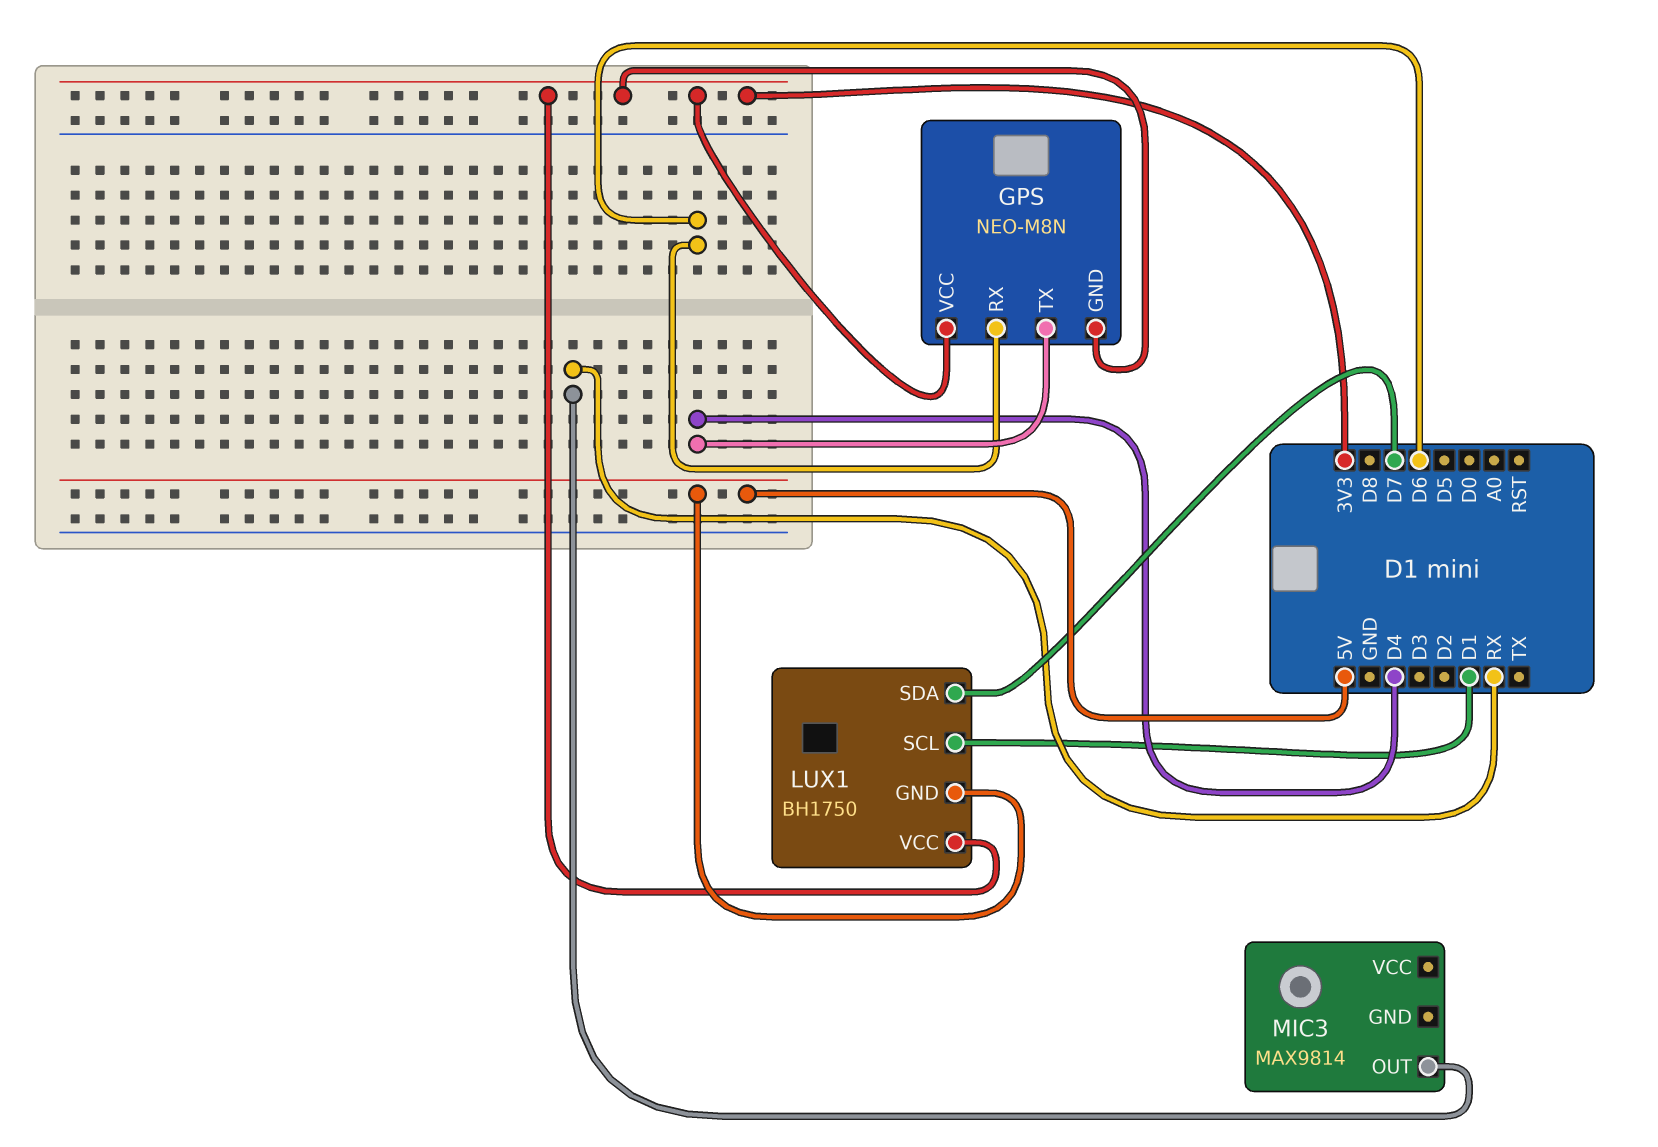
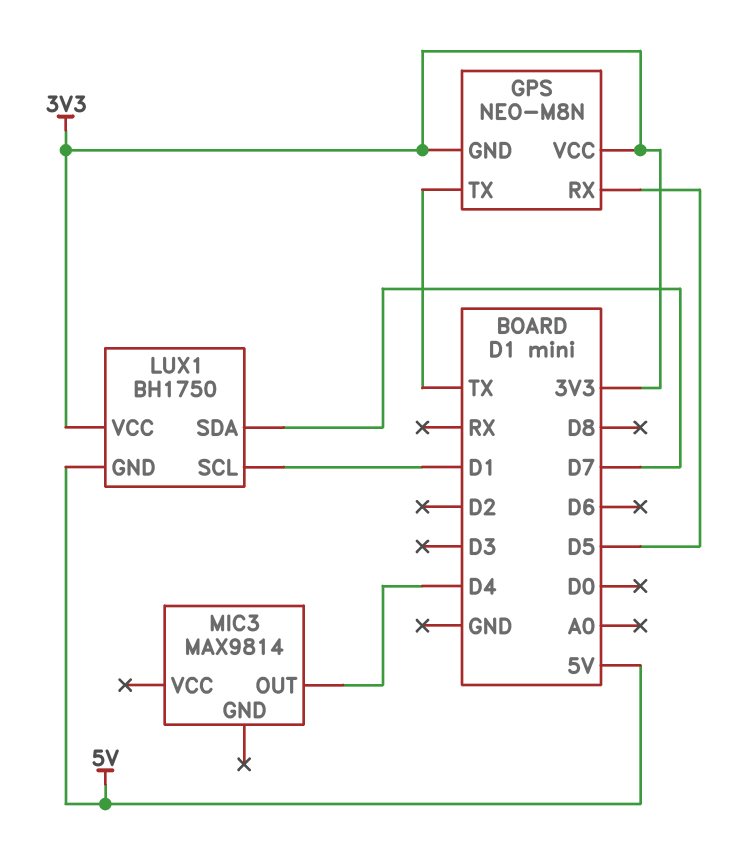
GPS pin RX: D6 -> D5
GPS pin TX: D4 -> TX
MIC3 pin OUT: RX -> D4

